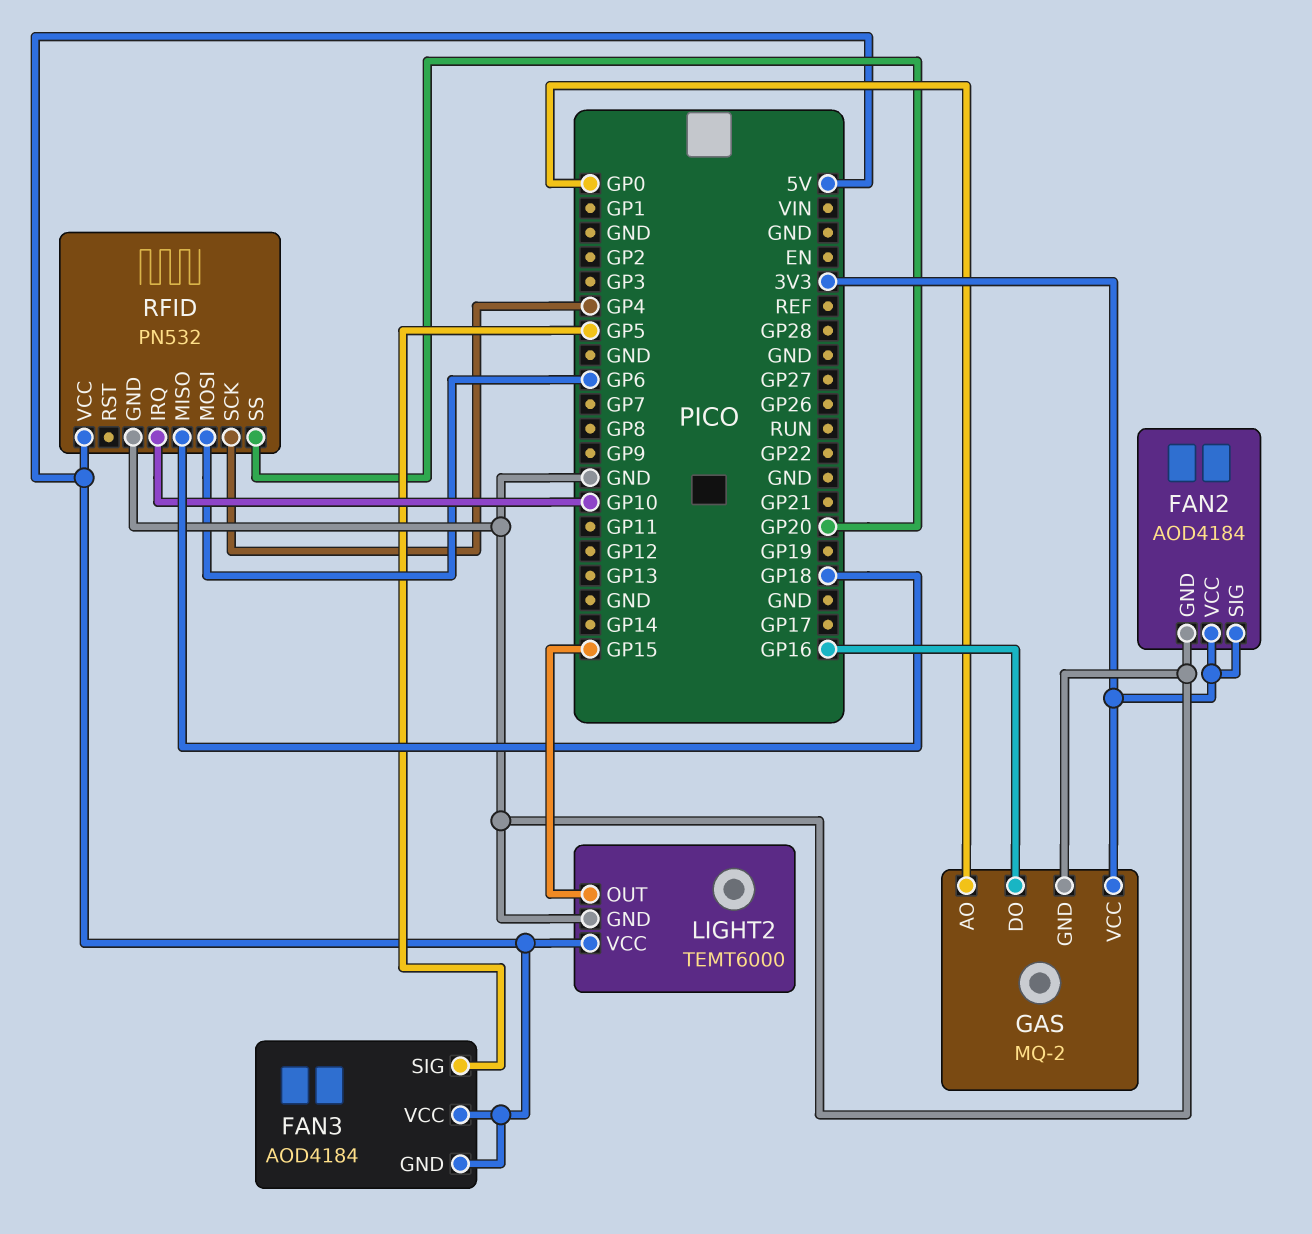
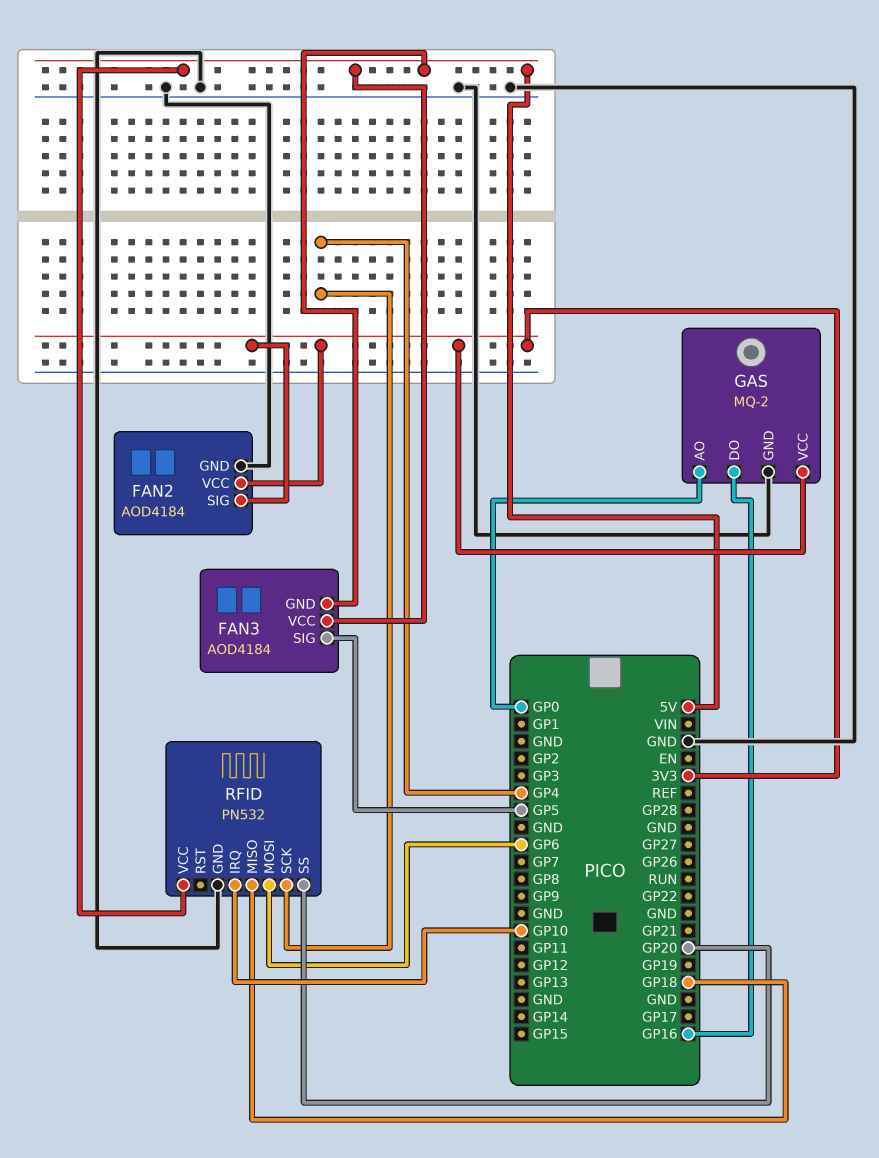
LIGHT2: TEMT6000 -> none
LIGHT2 pin GND: GND -> none
LIGHT2 pin OUT: GP15 -> none
LIGHT2 pin VCC: 5V -> none

